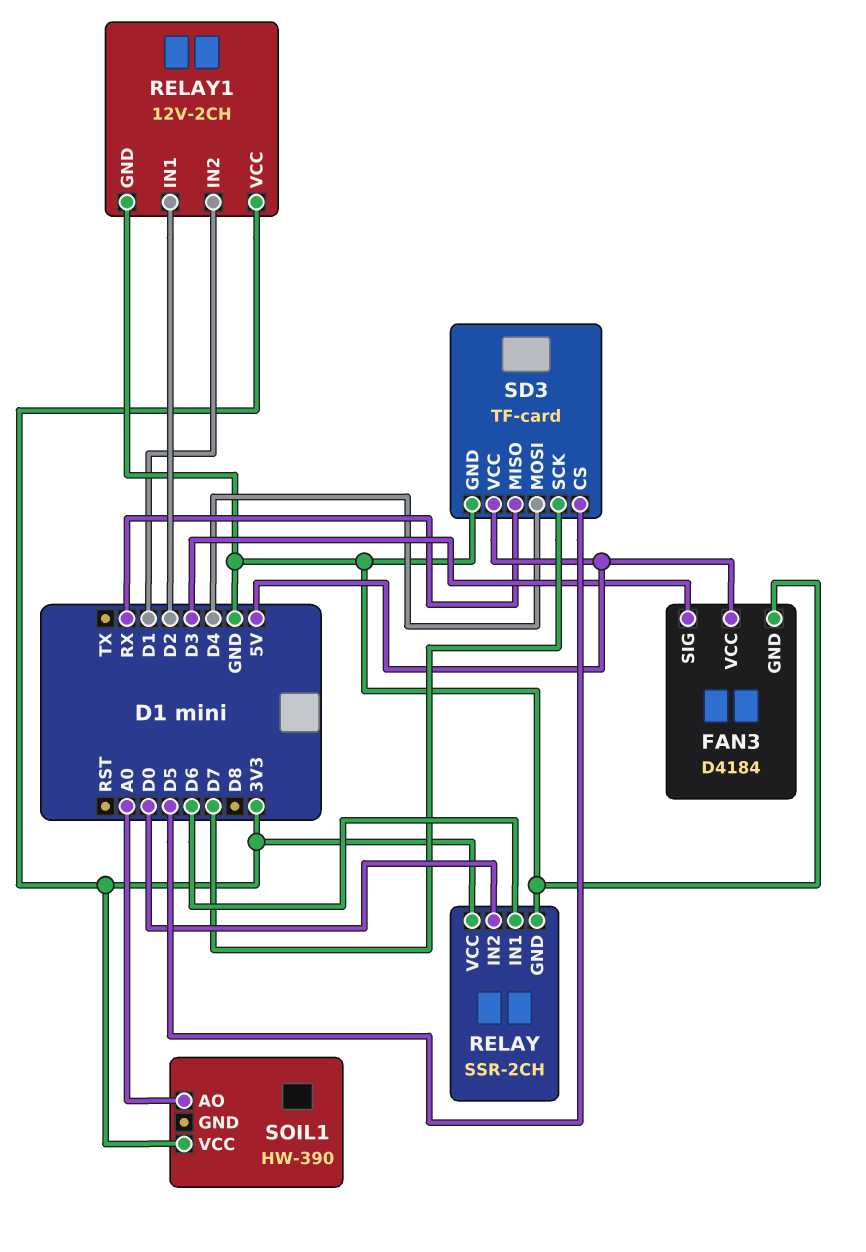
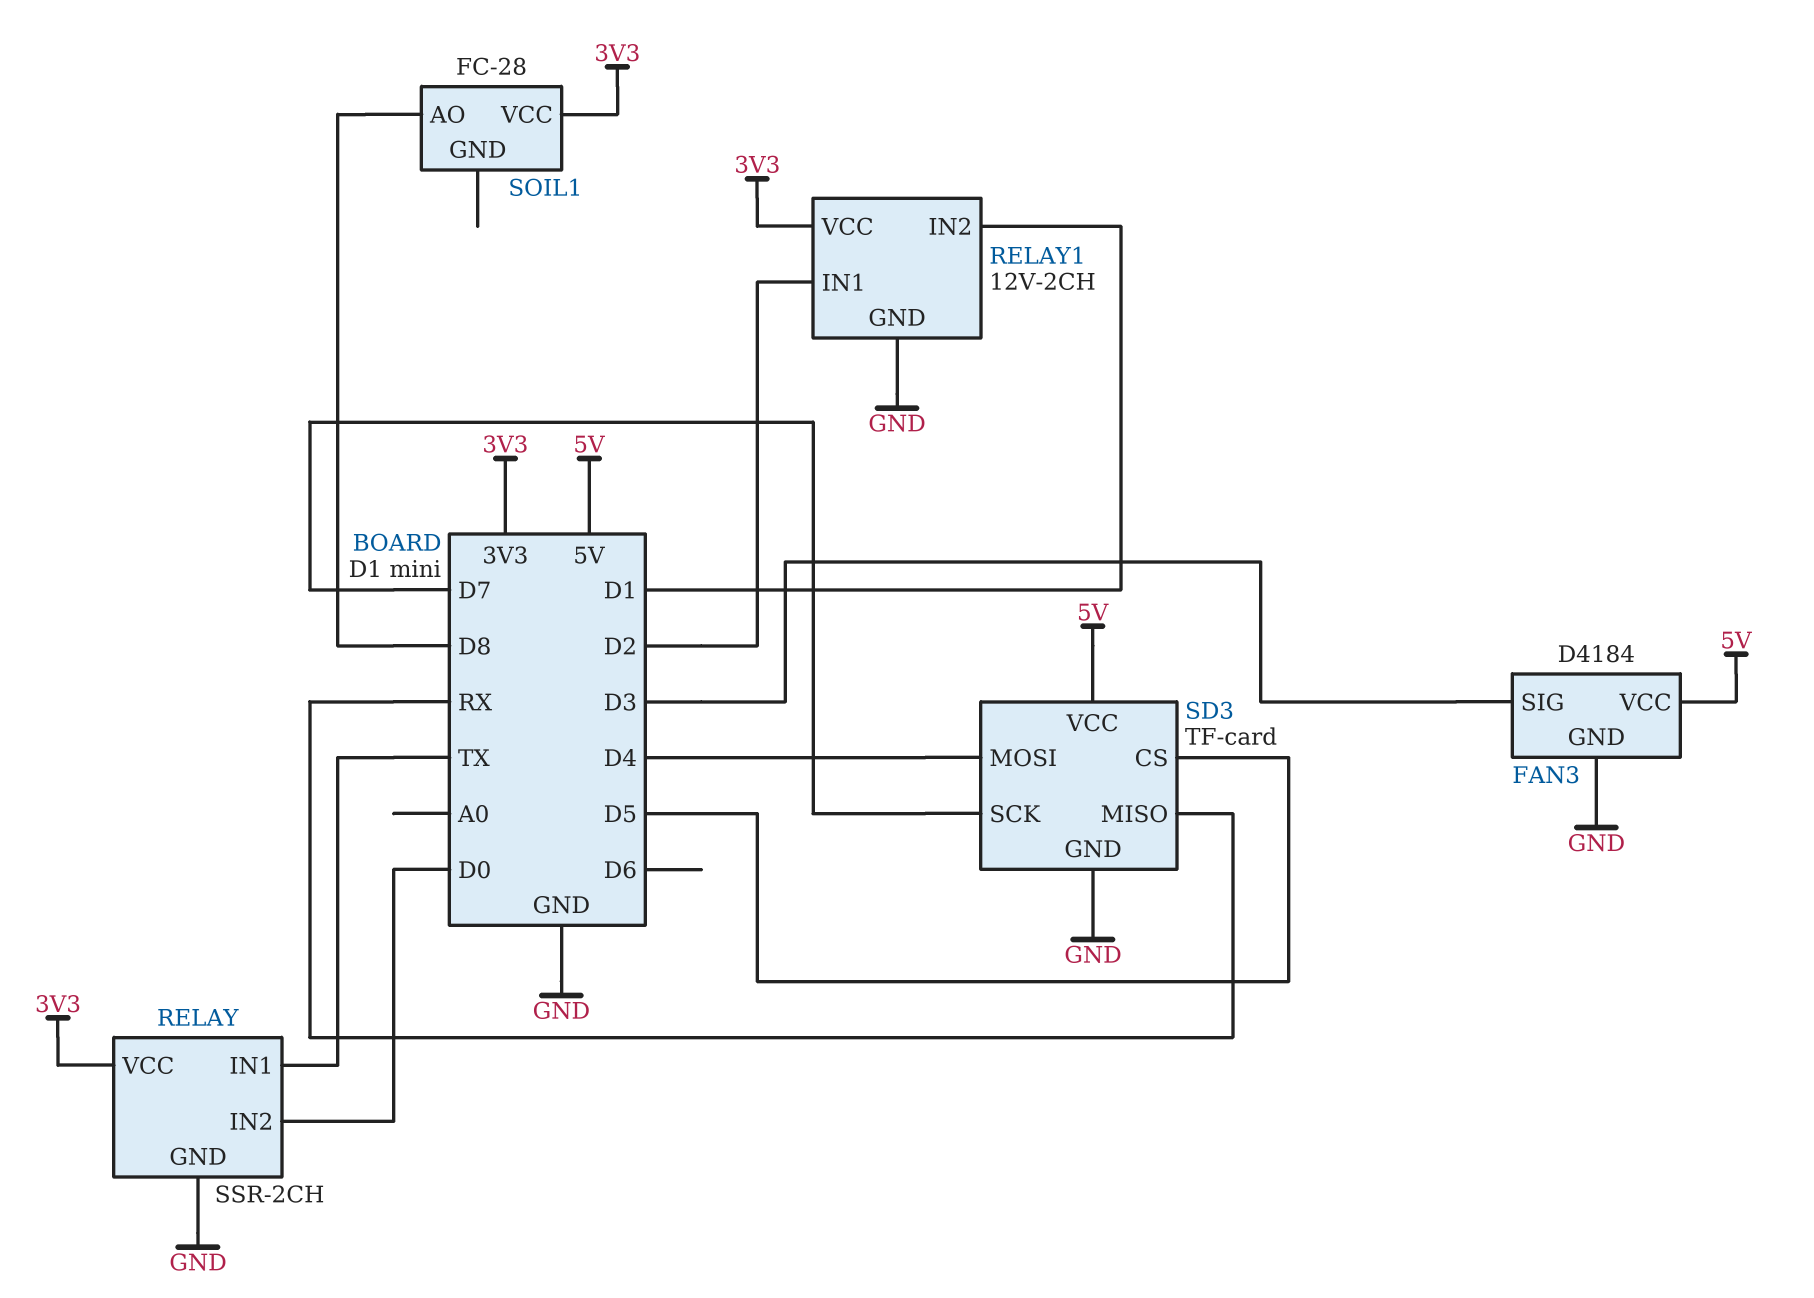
RELAY pin IN1: D6 -> TX
SOIL1: HW-390 -> FC-28
SOIL1 pin AO: A0 -> D8

